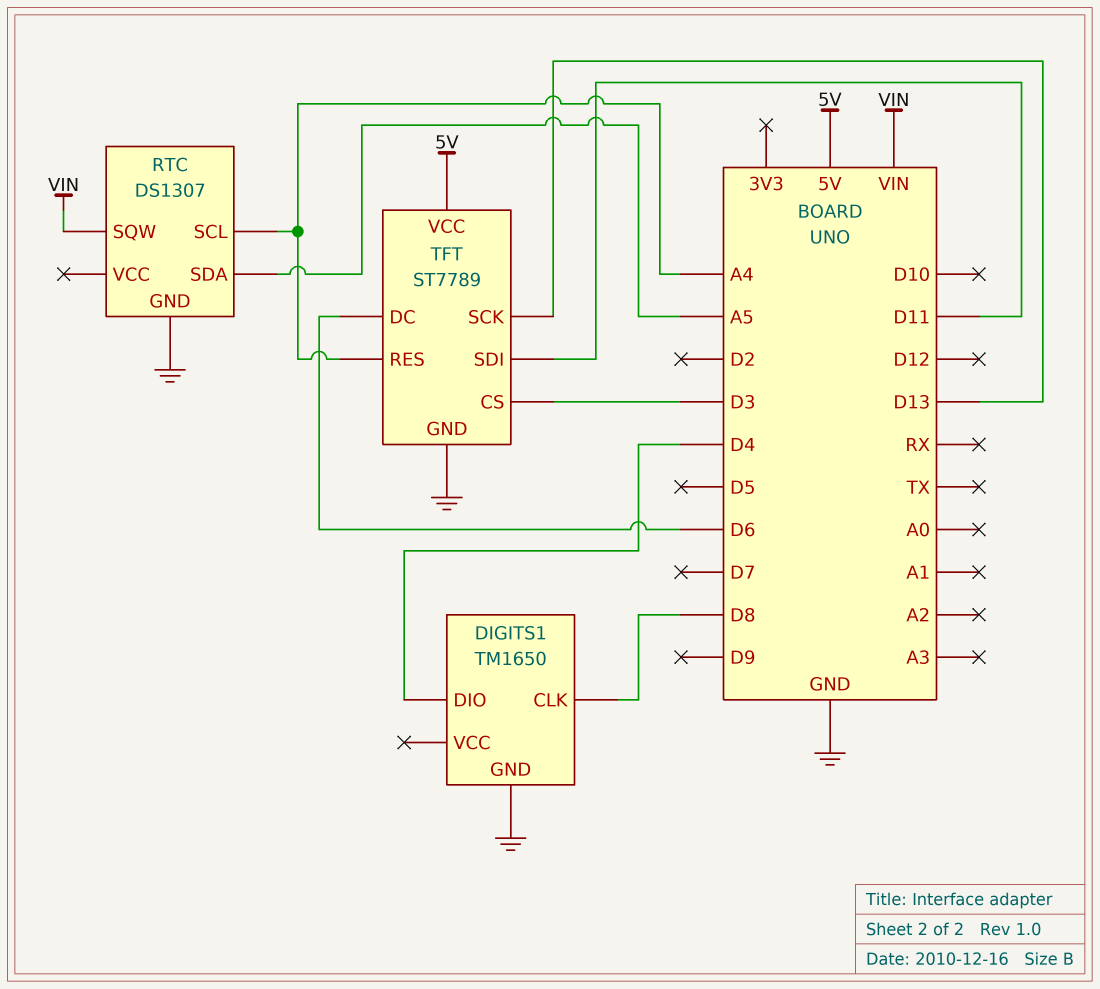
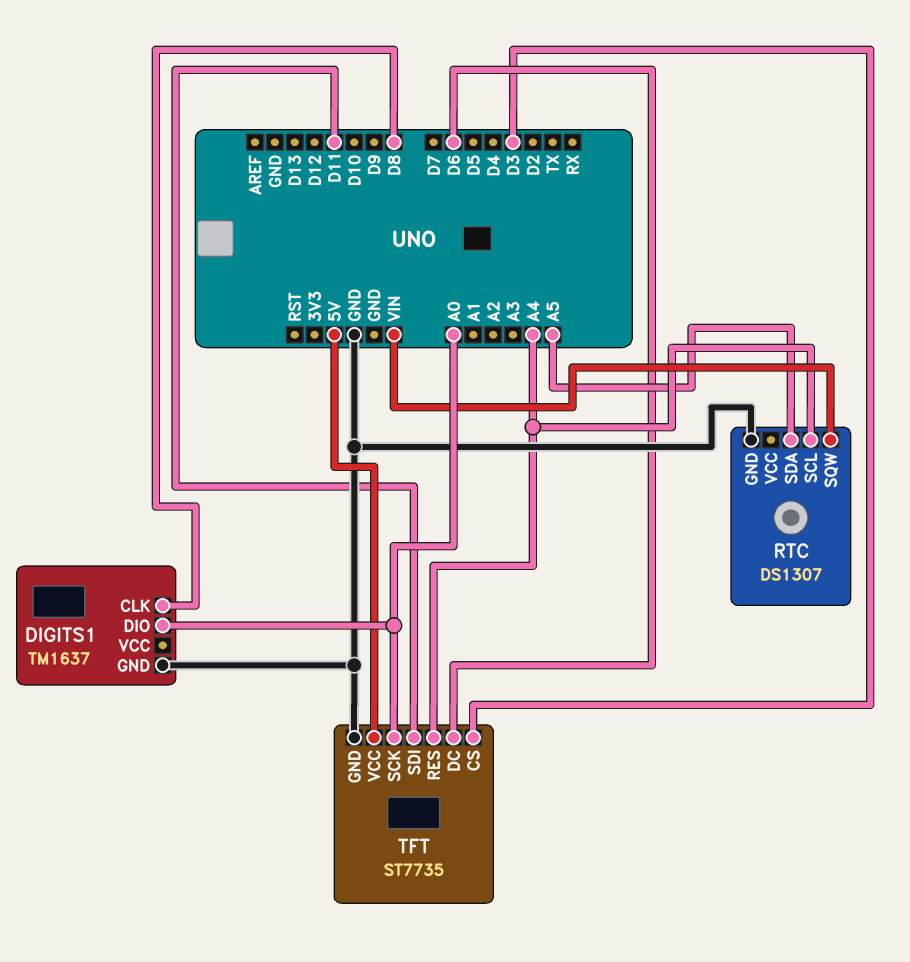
DIGITS1: TM1650 -> TM1637
DIGITS1 pin DIO: D4 -> A0
TFT: ST7789 -> ST7735
TFT pin SCK: D13 -> A0

